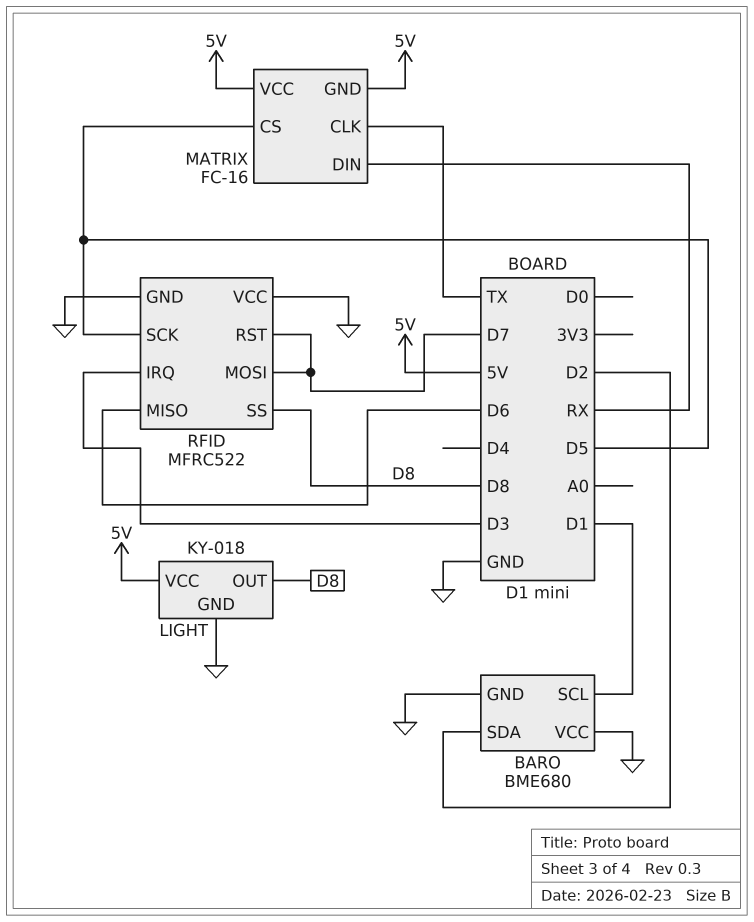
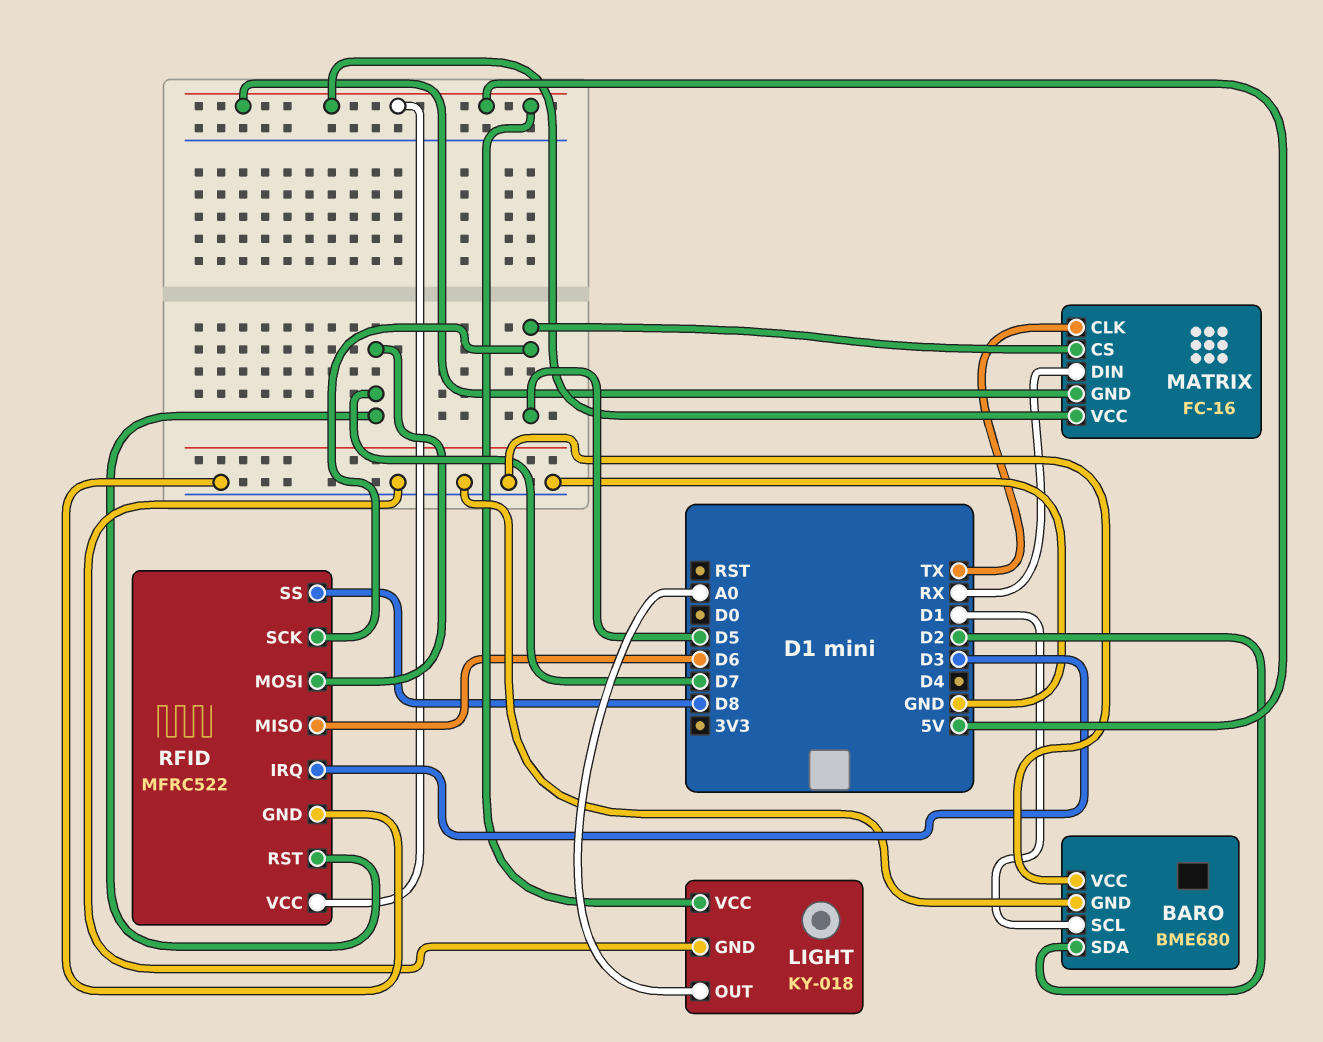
LIGHT pin OUT: D8 -> A0
RFID pin VCC: GND -> 5V

